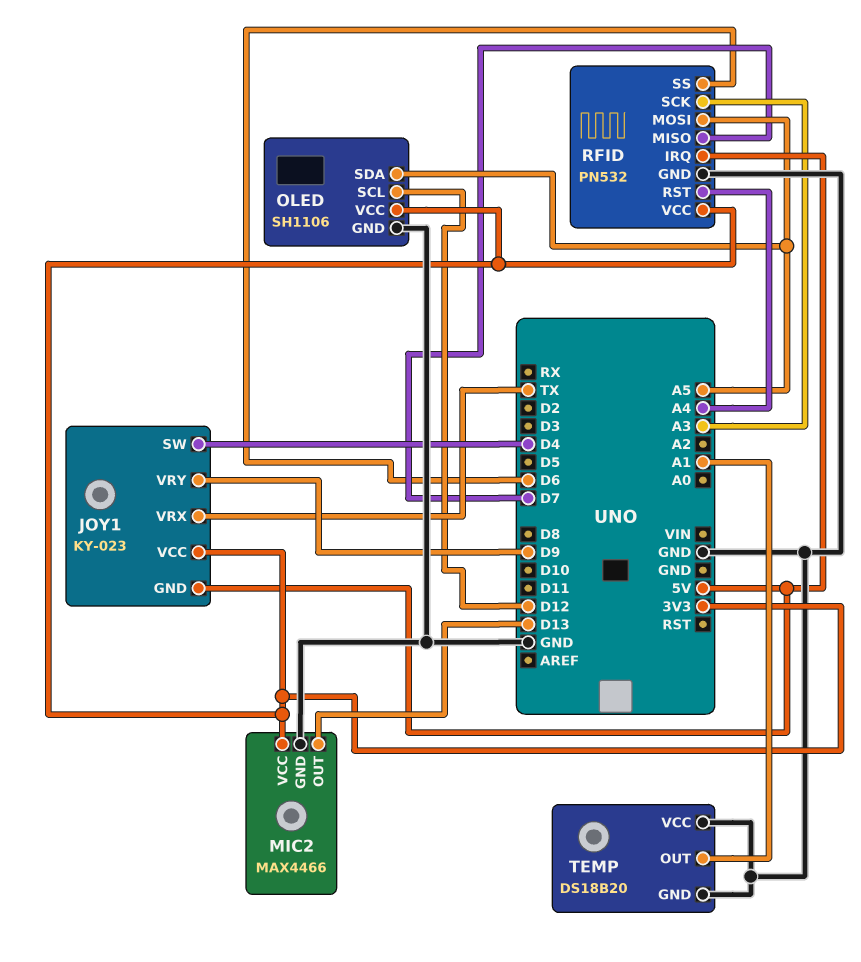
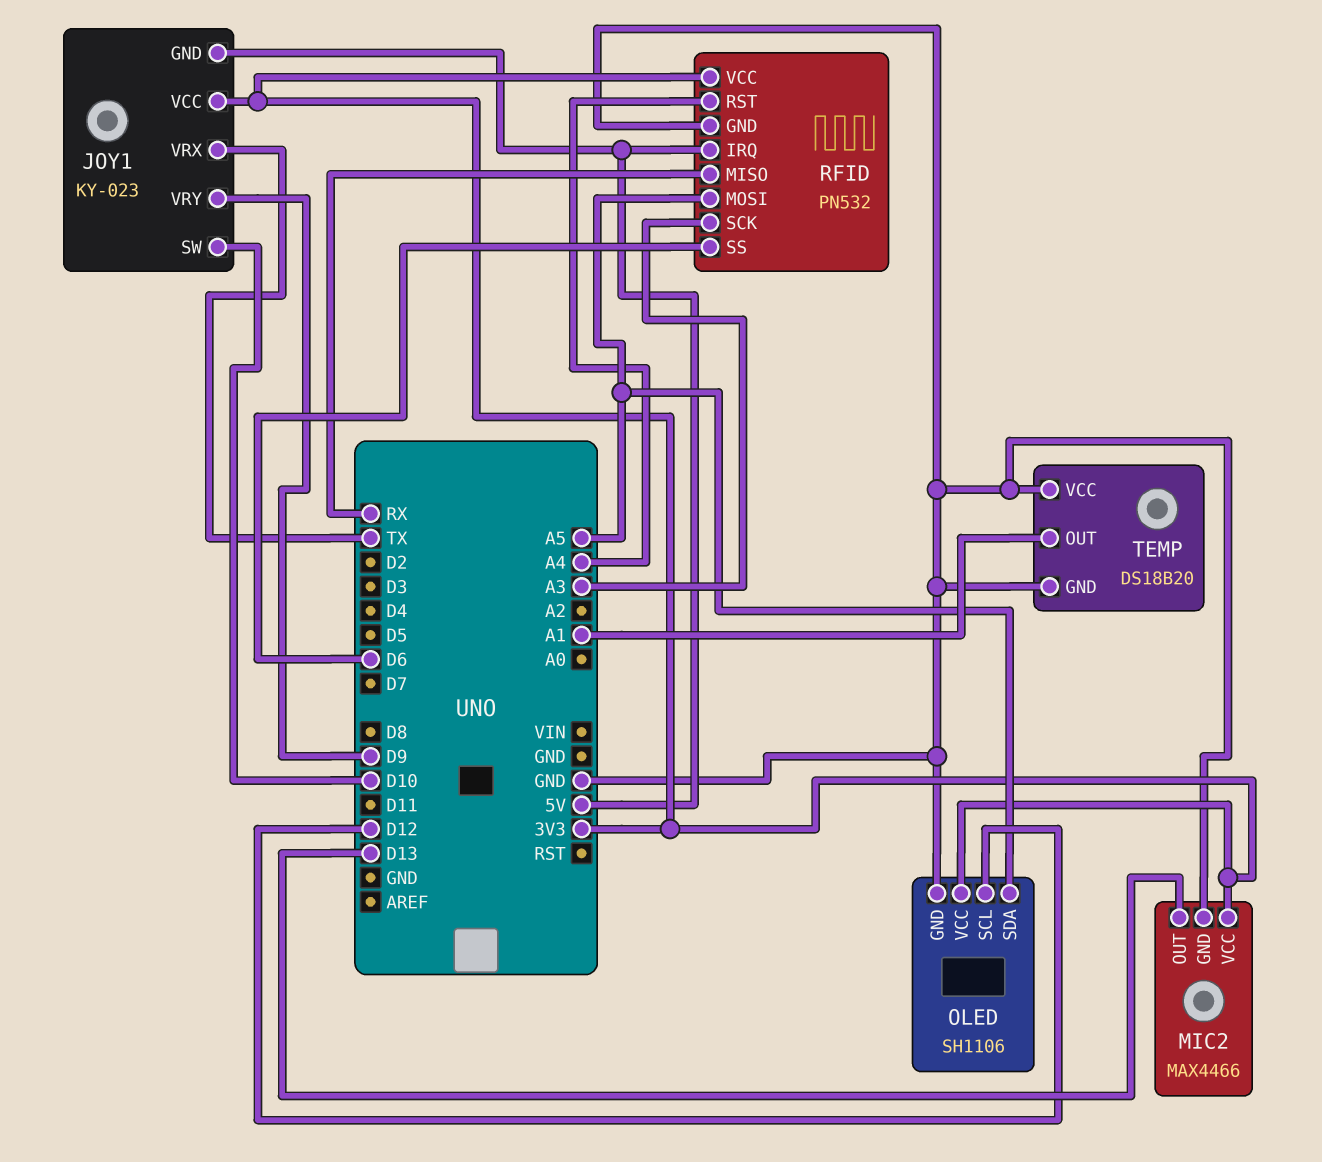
JOY1 pin SW: D4 -> D10
RFID pin MISO: D7 -> RX

